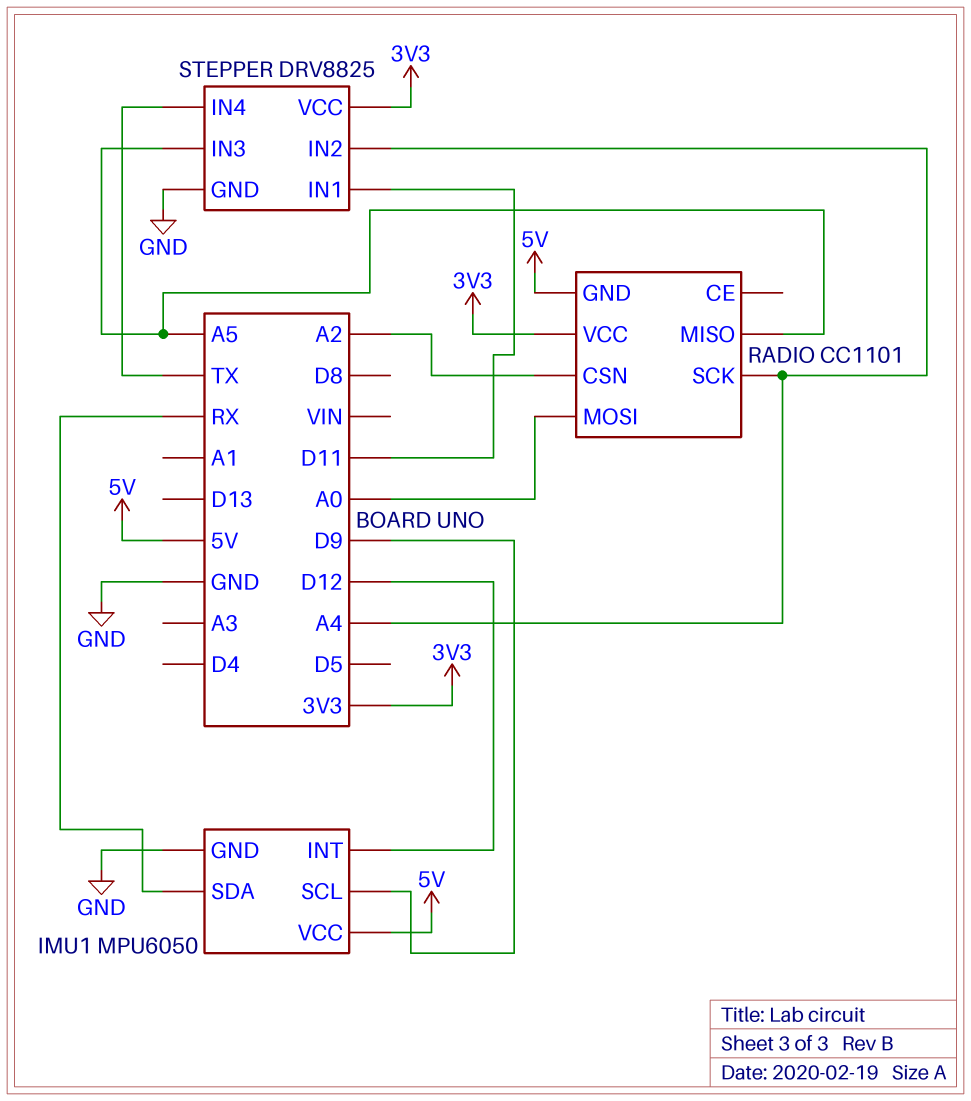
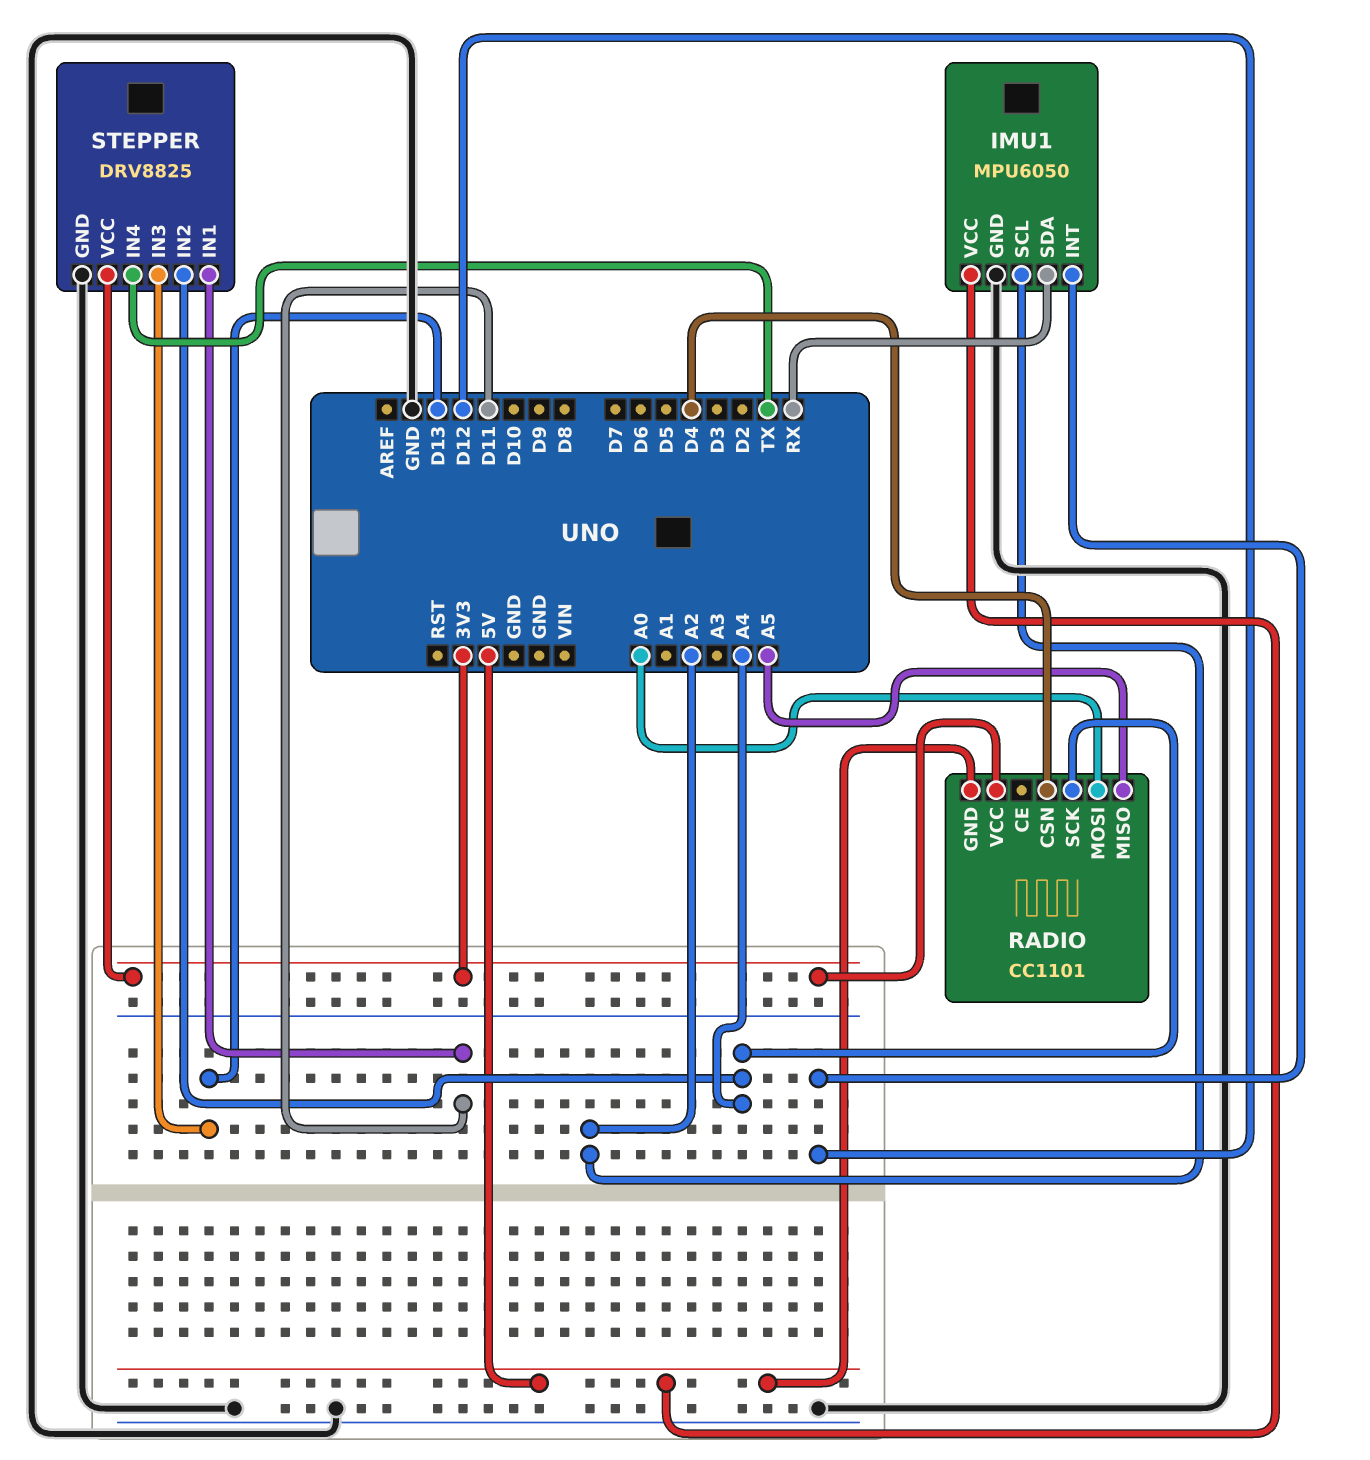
IMU1 pin SCL: D9 -> A2
RADIO pin CSN: A2 -> D4
STEPPER pin IN3: A5 -> D13

